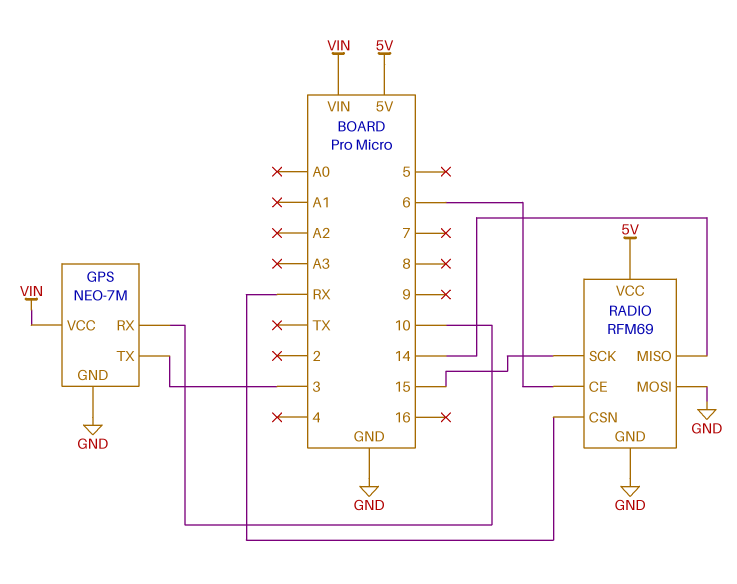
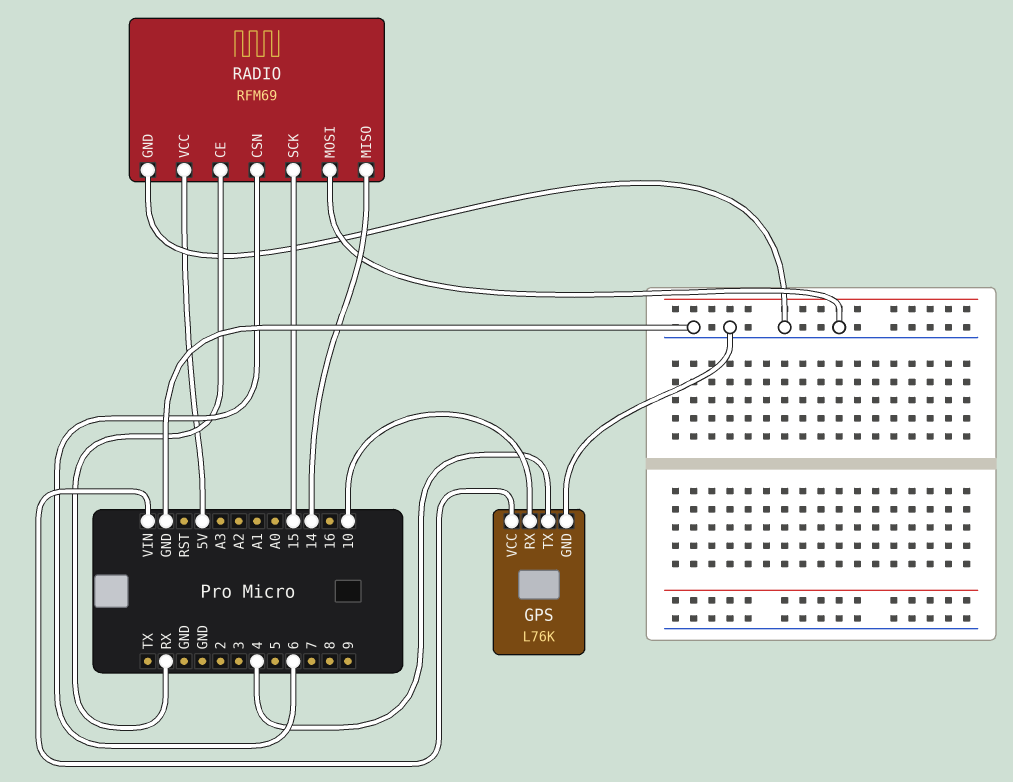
GPS: NEO-7M -> L76K
GPS pin TX: 3 -> 4
RADIO pin CE: 6 -> RX
RADIO pin CSN: RX -> 6

